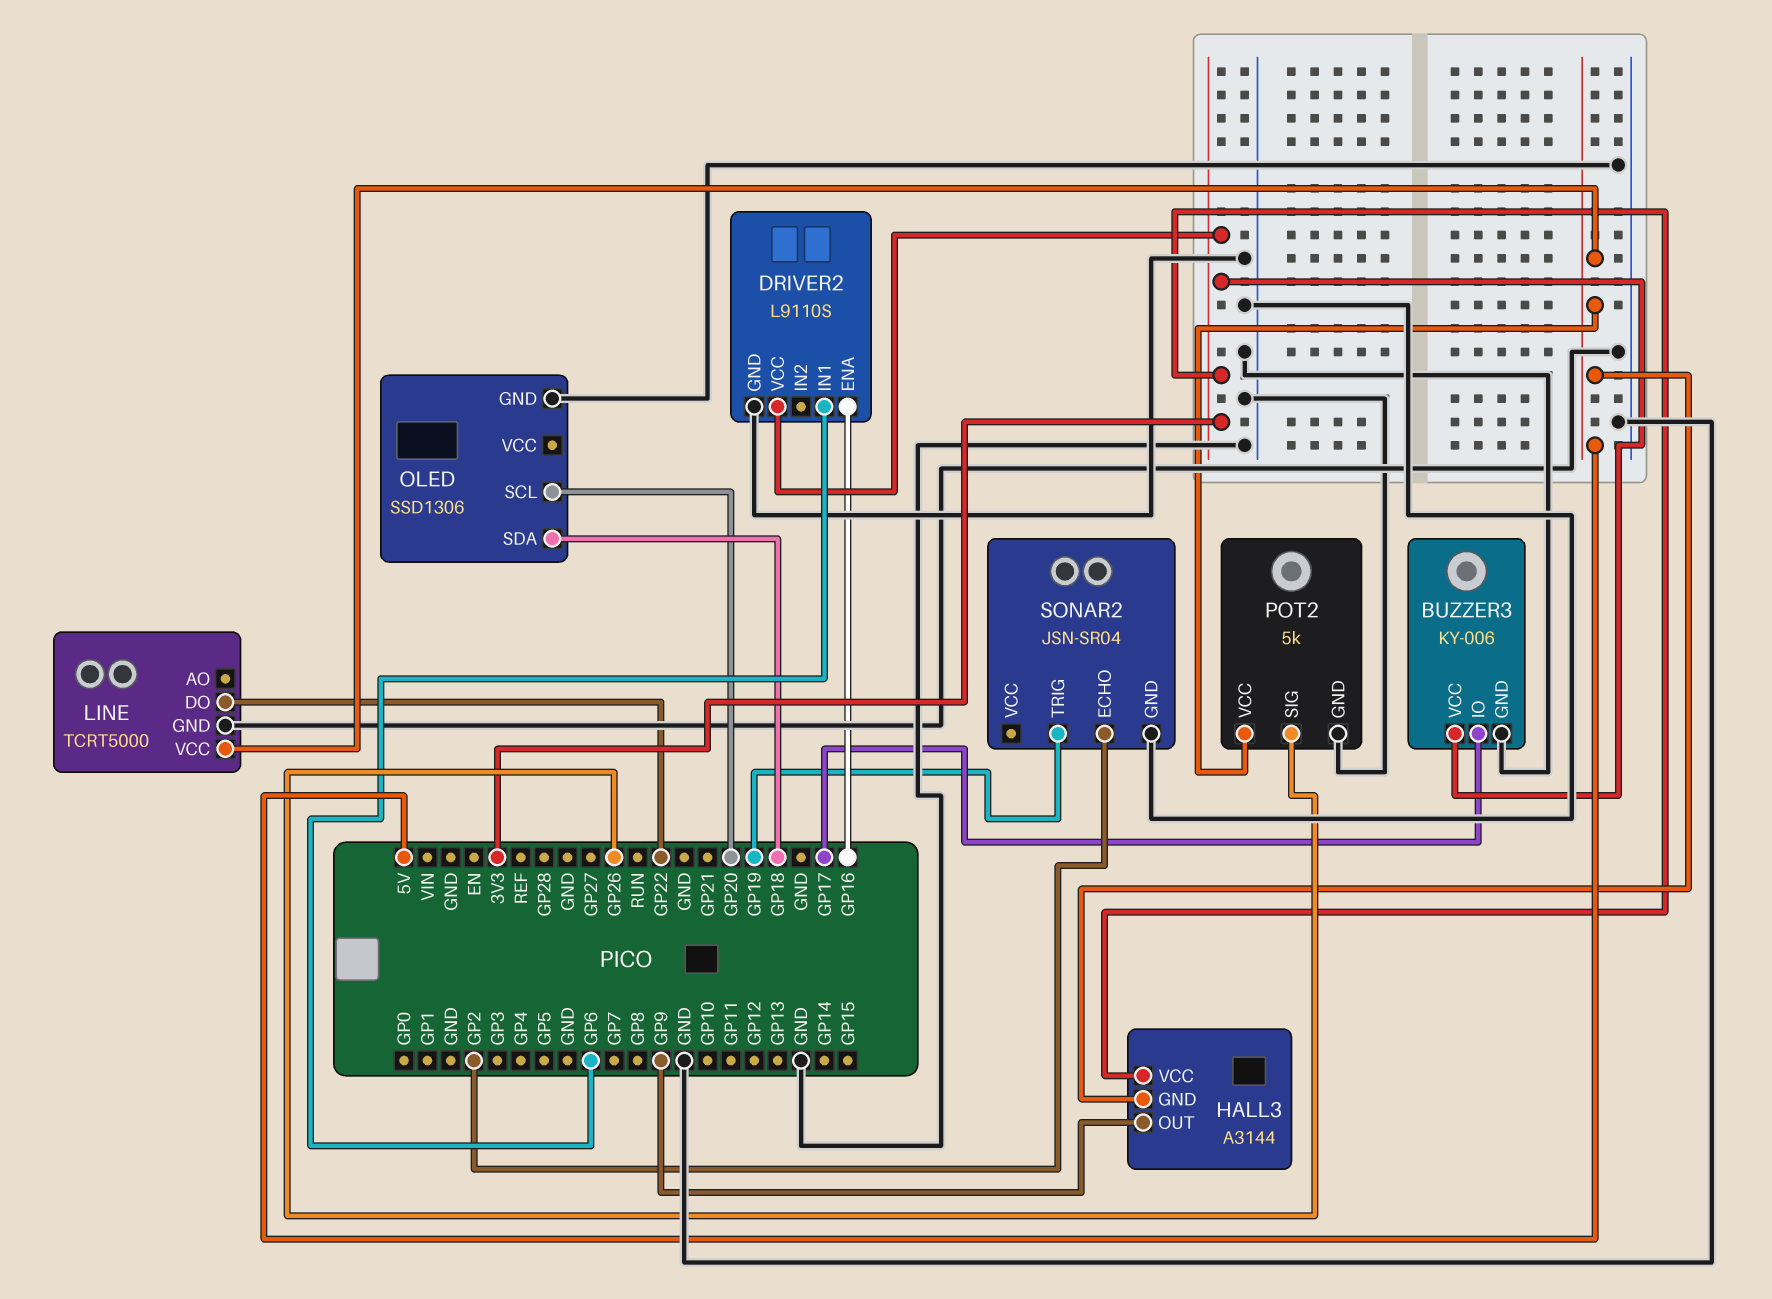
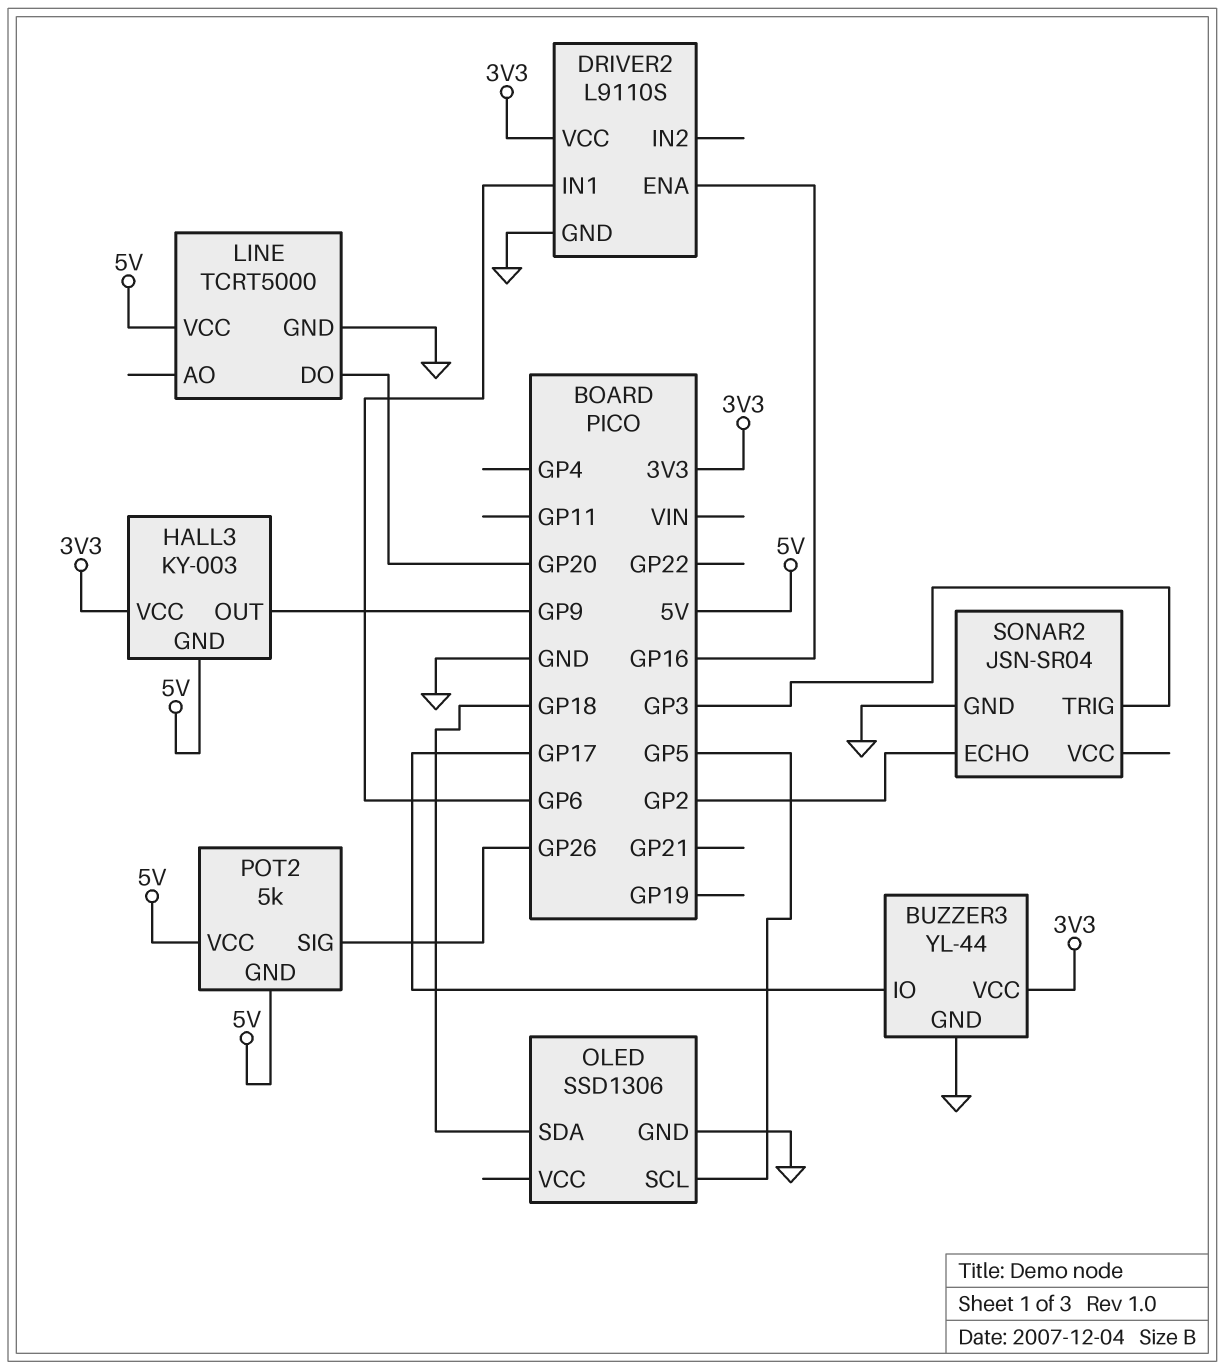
BUZZER3: KY-006 -> YL-44
HALL3: A3144 -> KY-003
LINE pin DO: GP22 -> GP20
OLED pin SCL: GP20 -> GP5
POT2 pin GND: GND -> 5V
SONAR2 pin TRIG: GP19 -> GP3

